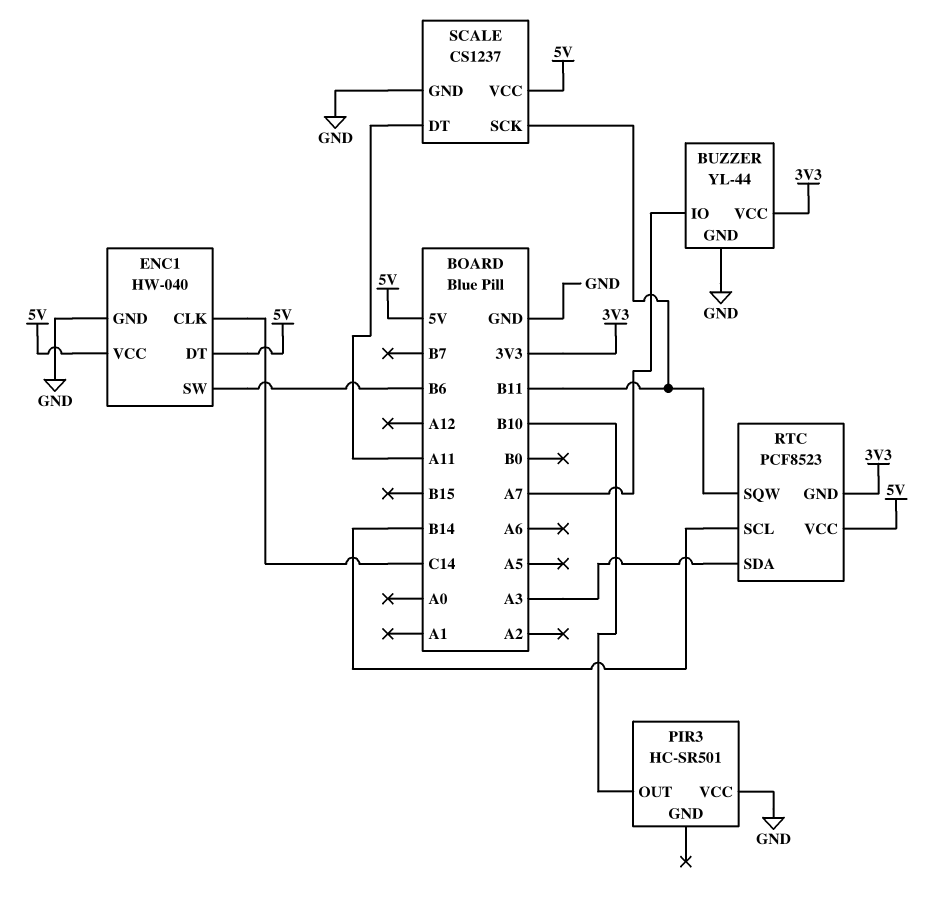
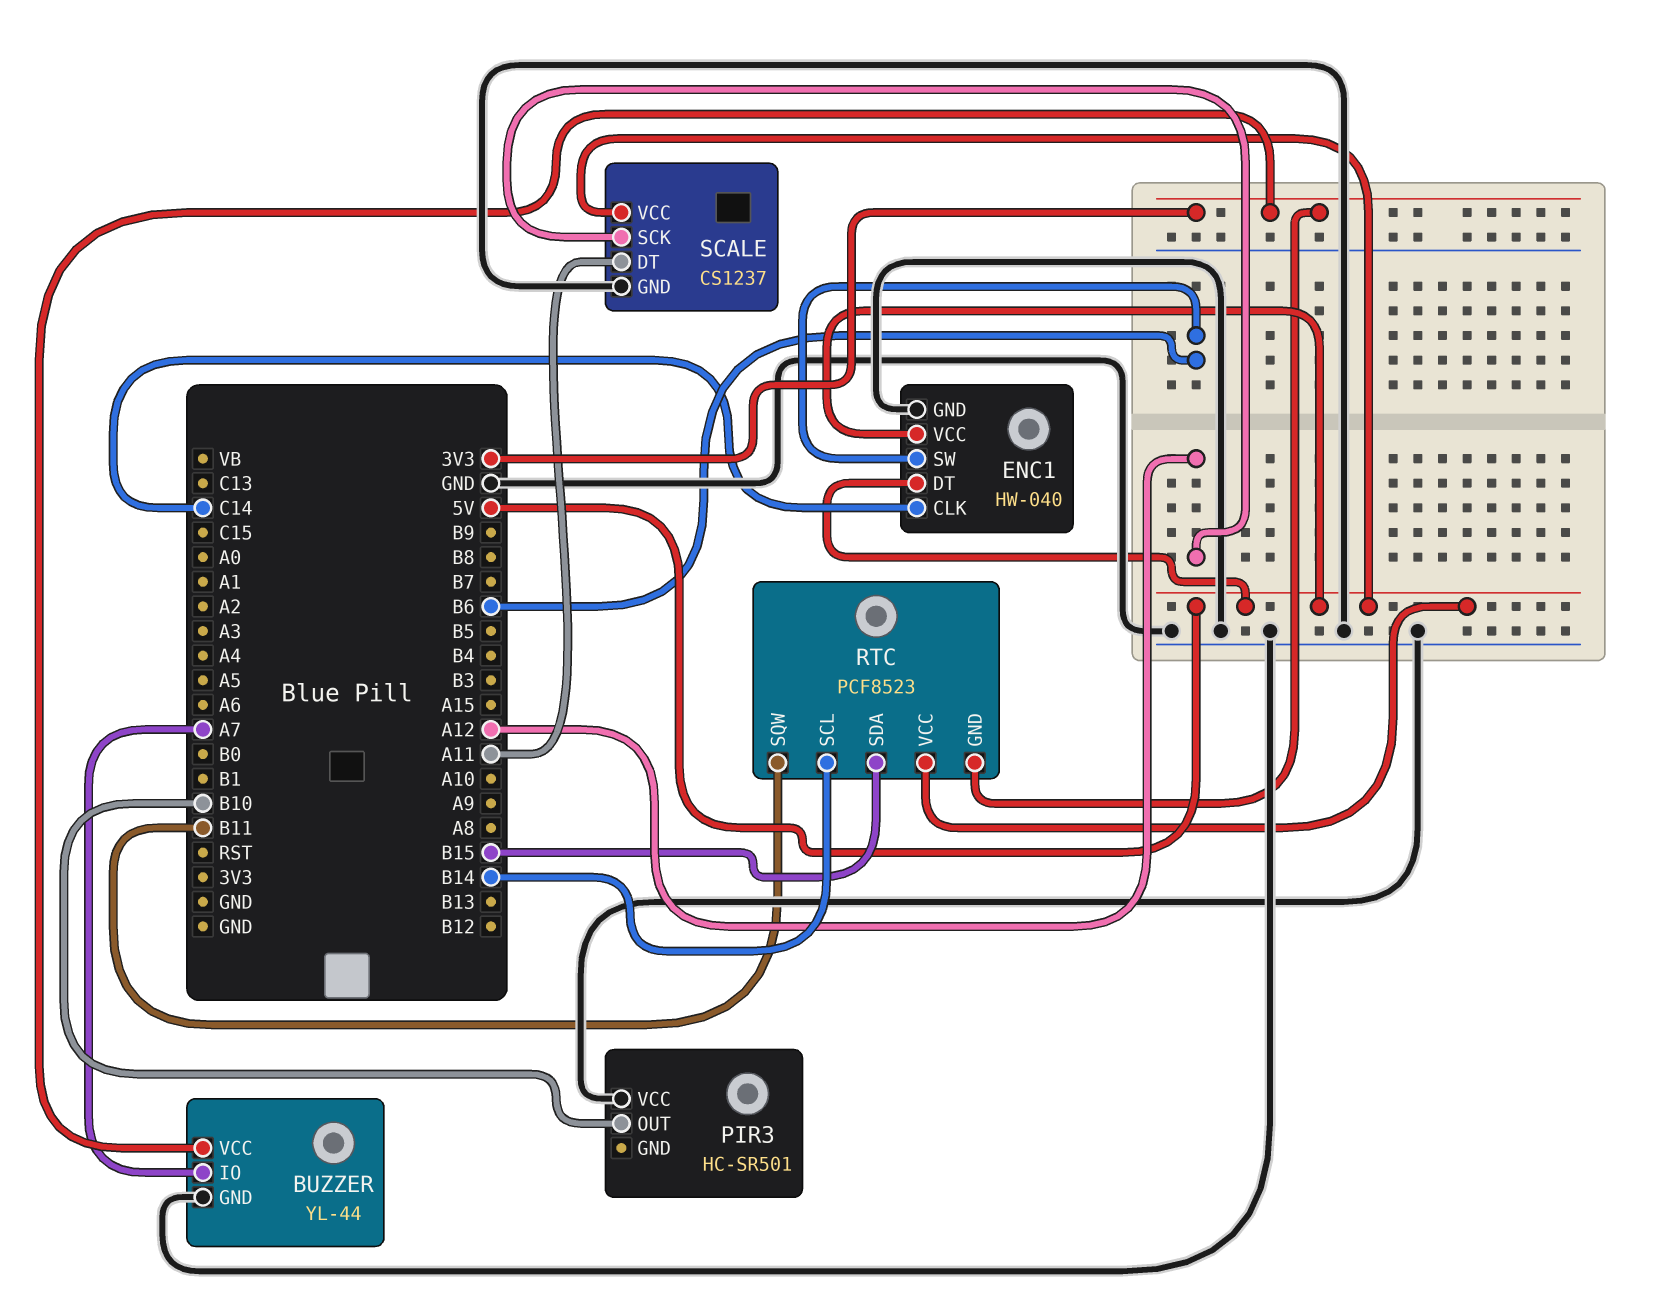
RTC pin SDA: A3 -> B15
SCALE pin SCK: B11 -> A12

